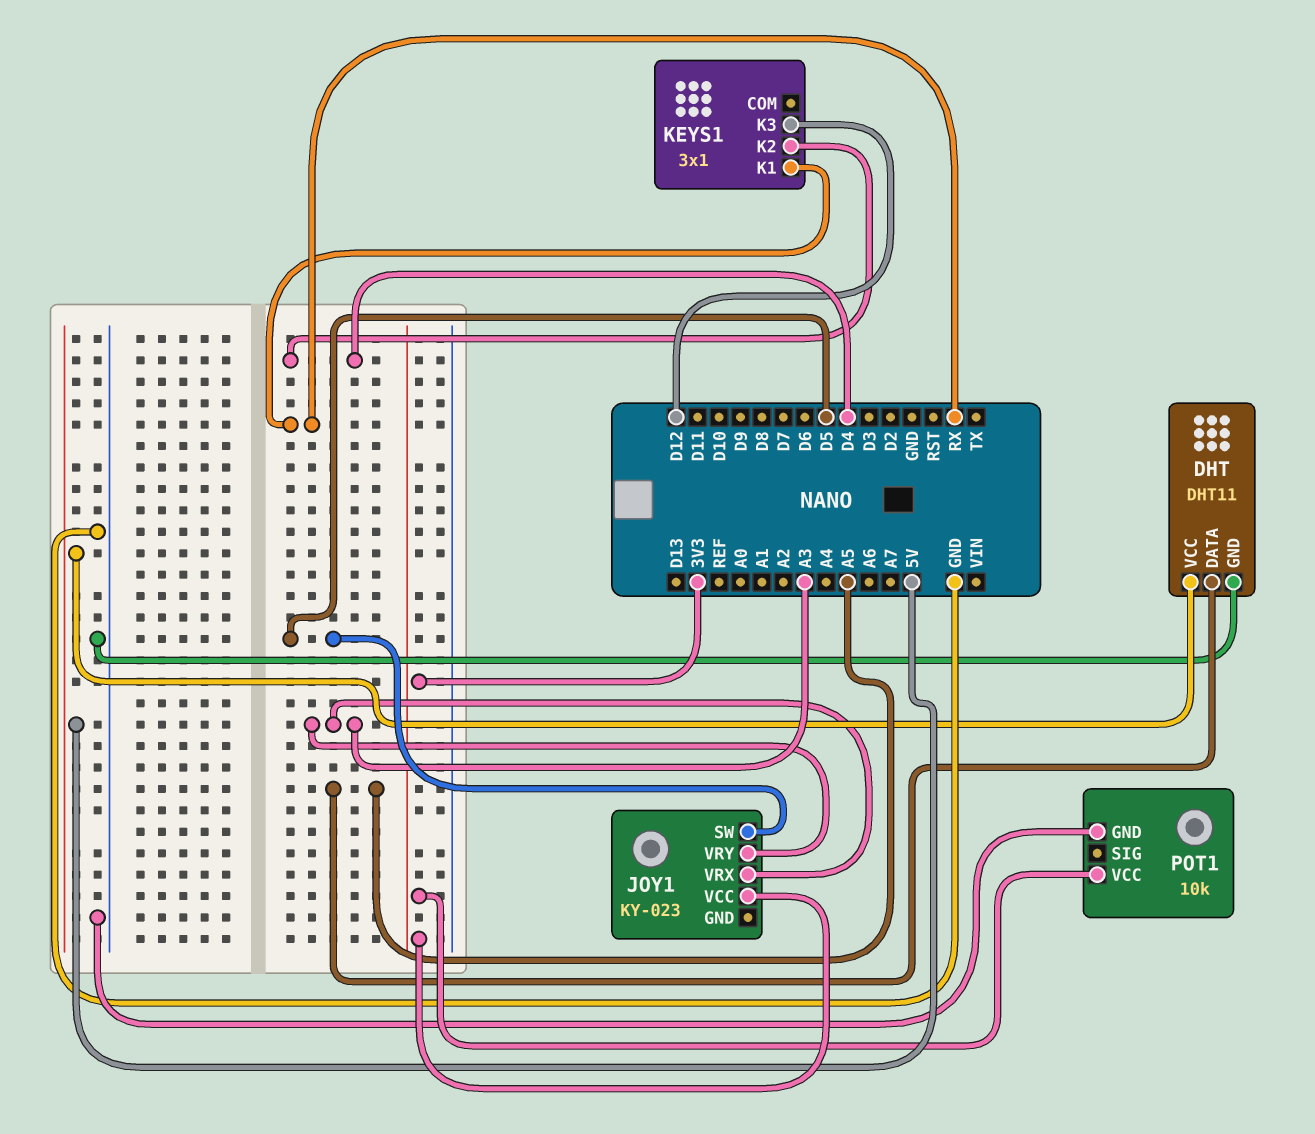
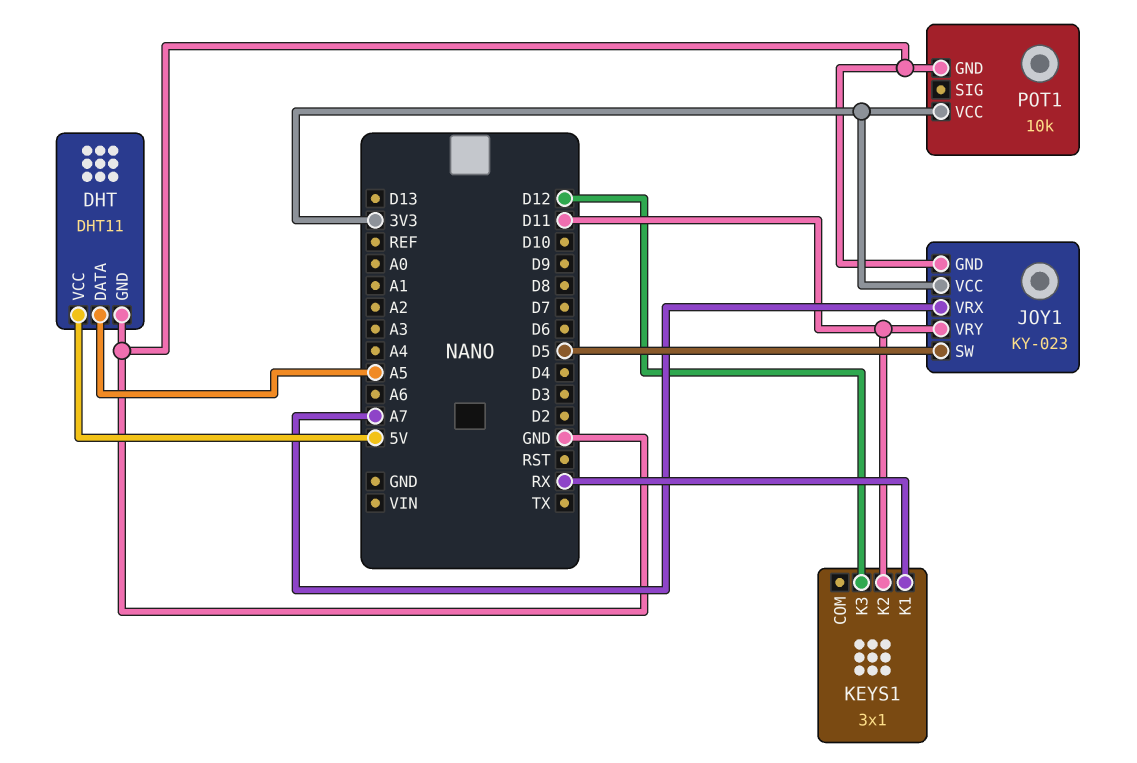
JOY1 pin GND: none -> GND
JOY1 pin VRX: A3 -> A7
JOY1 pin VRY: A3 -> D11
KEYS1 pin K2: D4 -> D11

